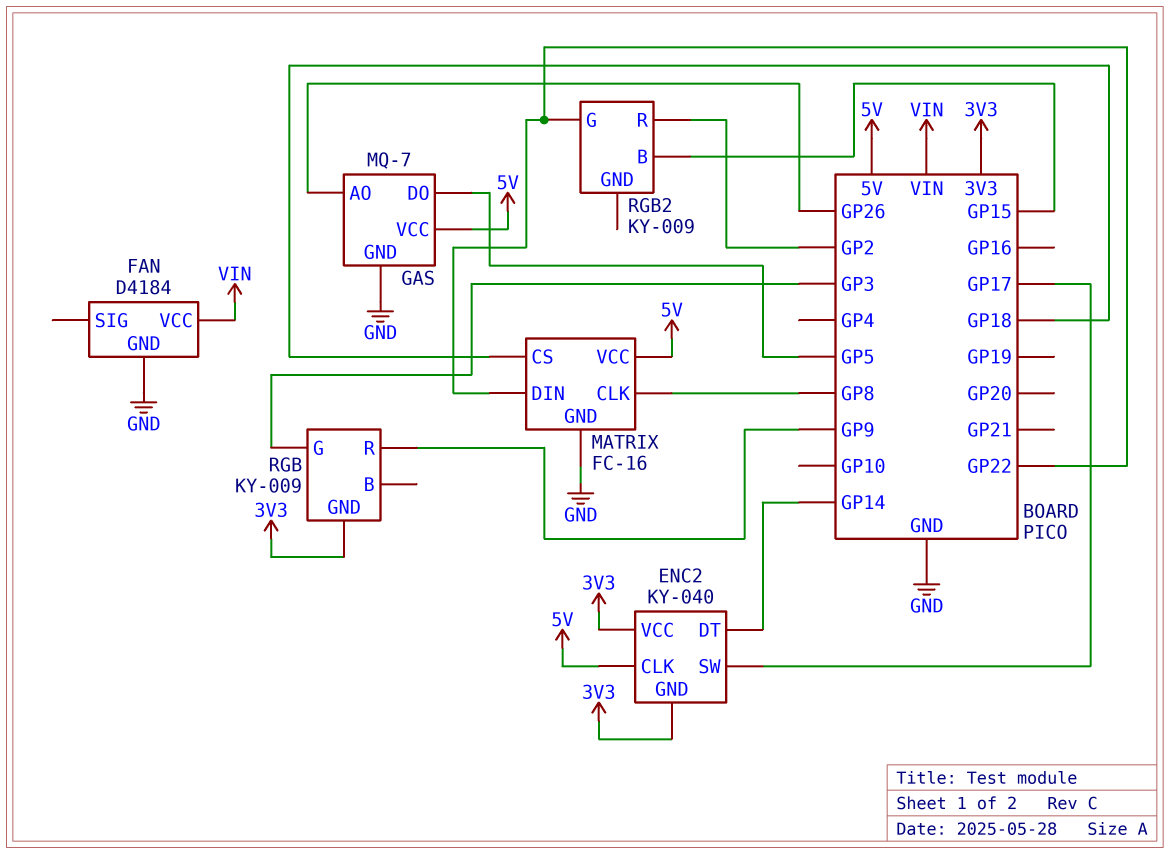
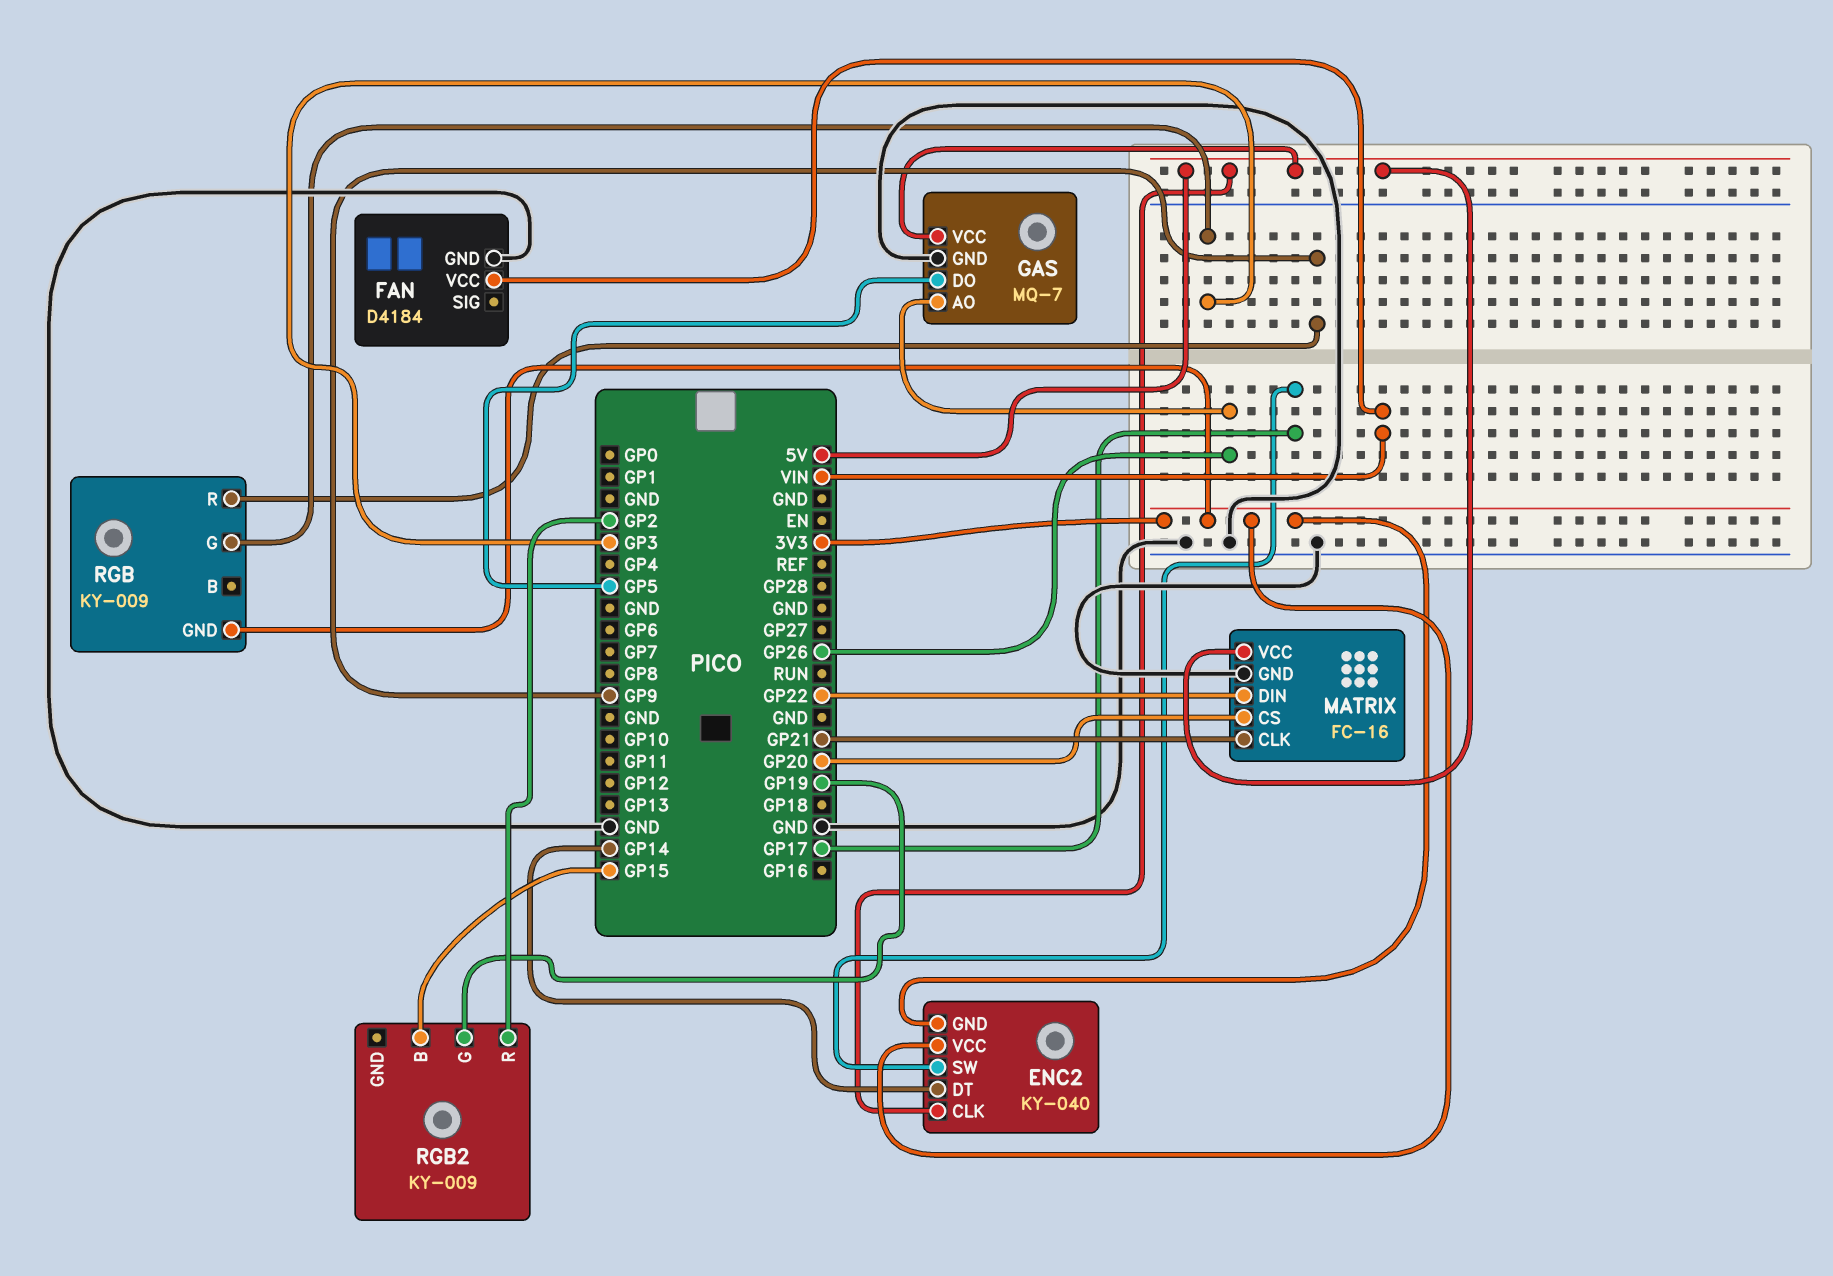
MATRIX pin CLK: GP8 -> GP21
MATRIX pin CS: GP18 -> GP20
RGB2 pin G: GP22 -> GP19

